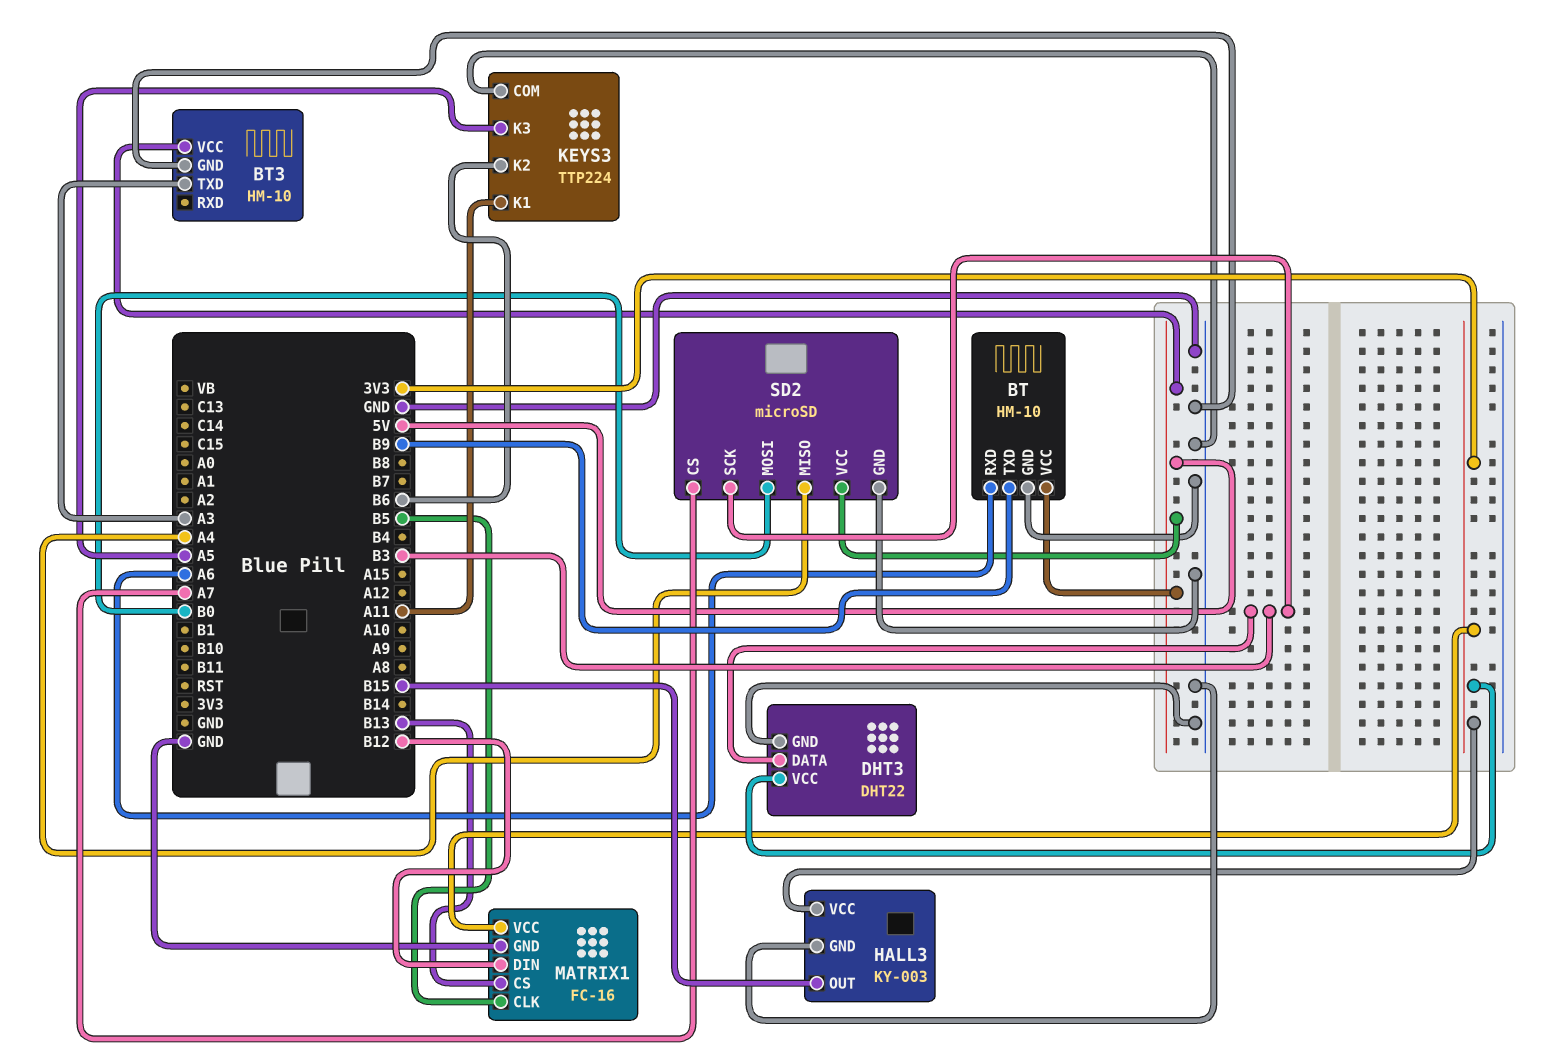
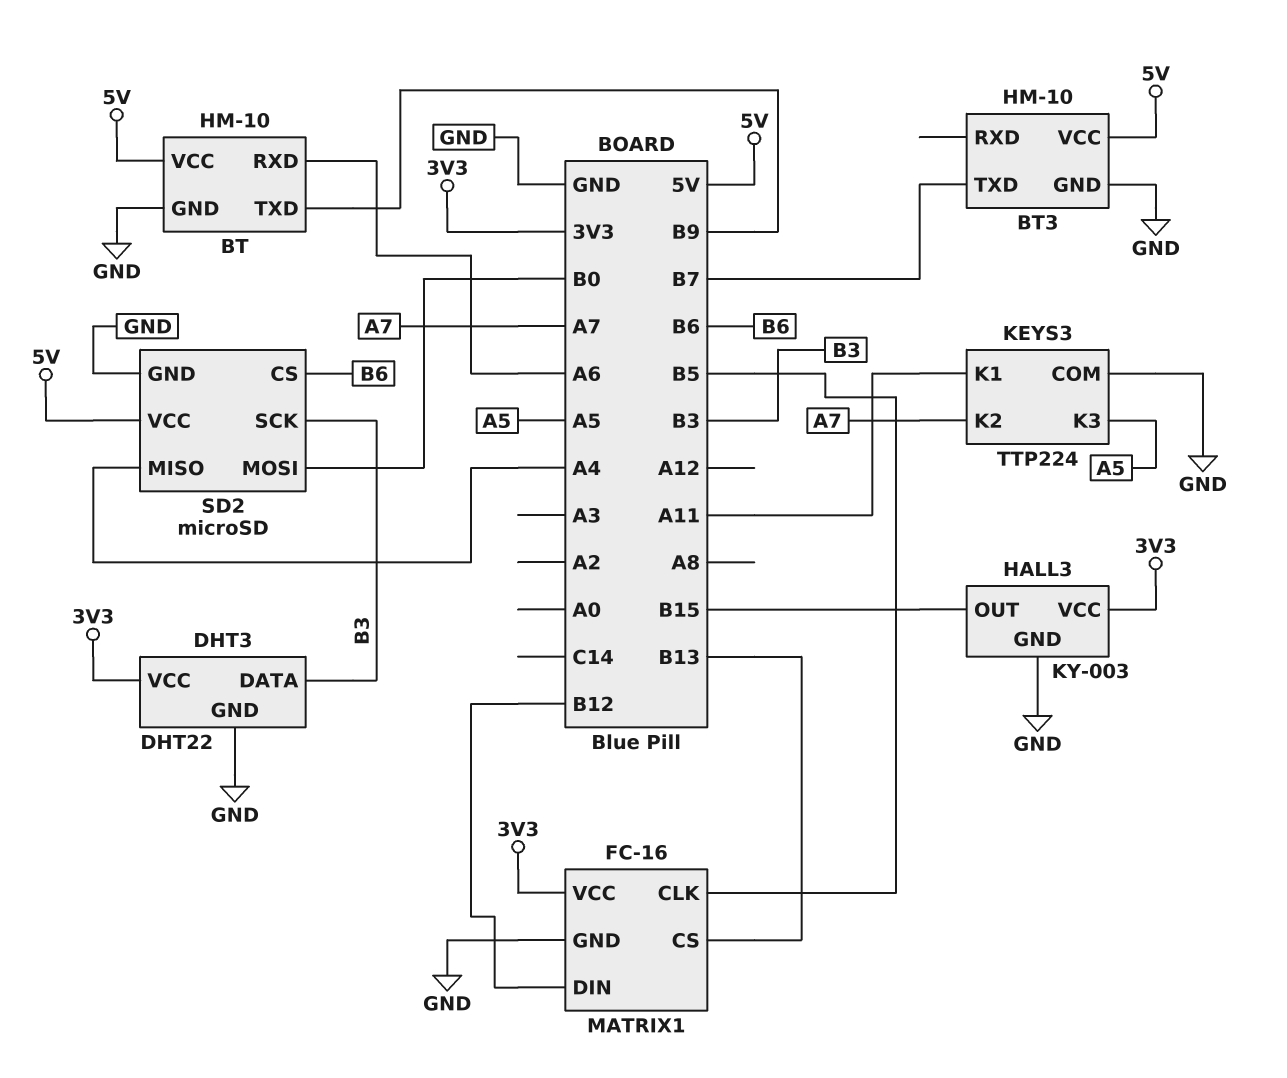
BT3 pin TXD: A3 -> B7
KEYS3 pin K2: B6 -> A7
SD2 pin CS: A7 -> B6

